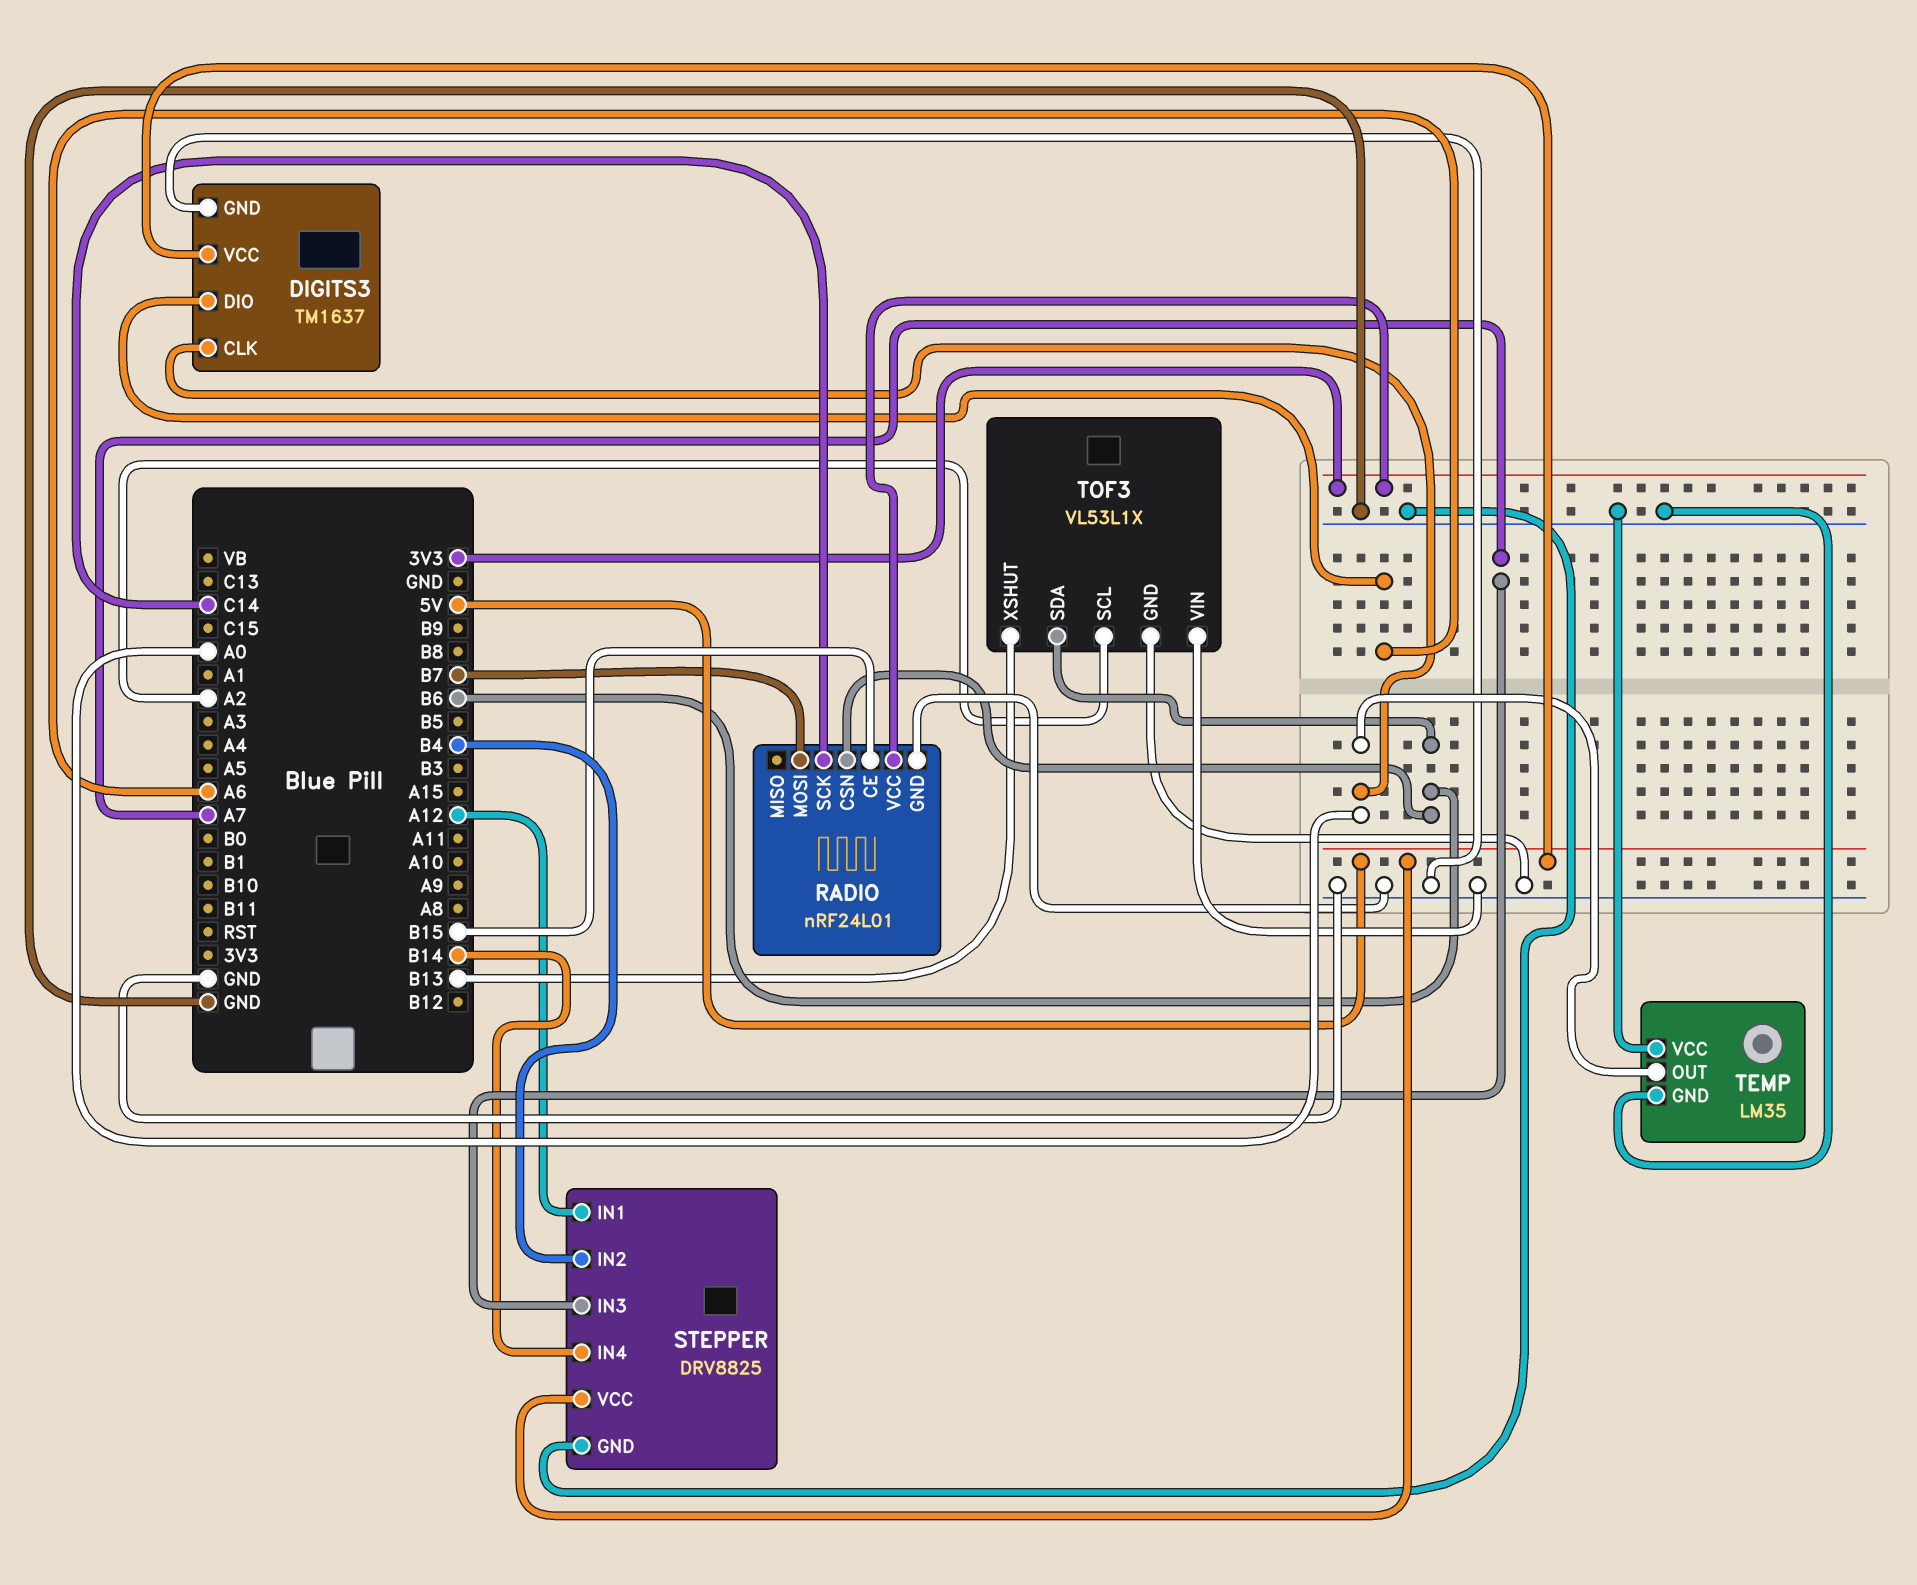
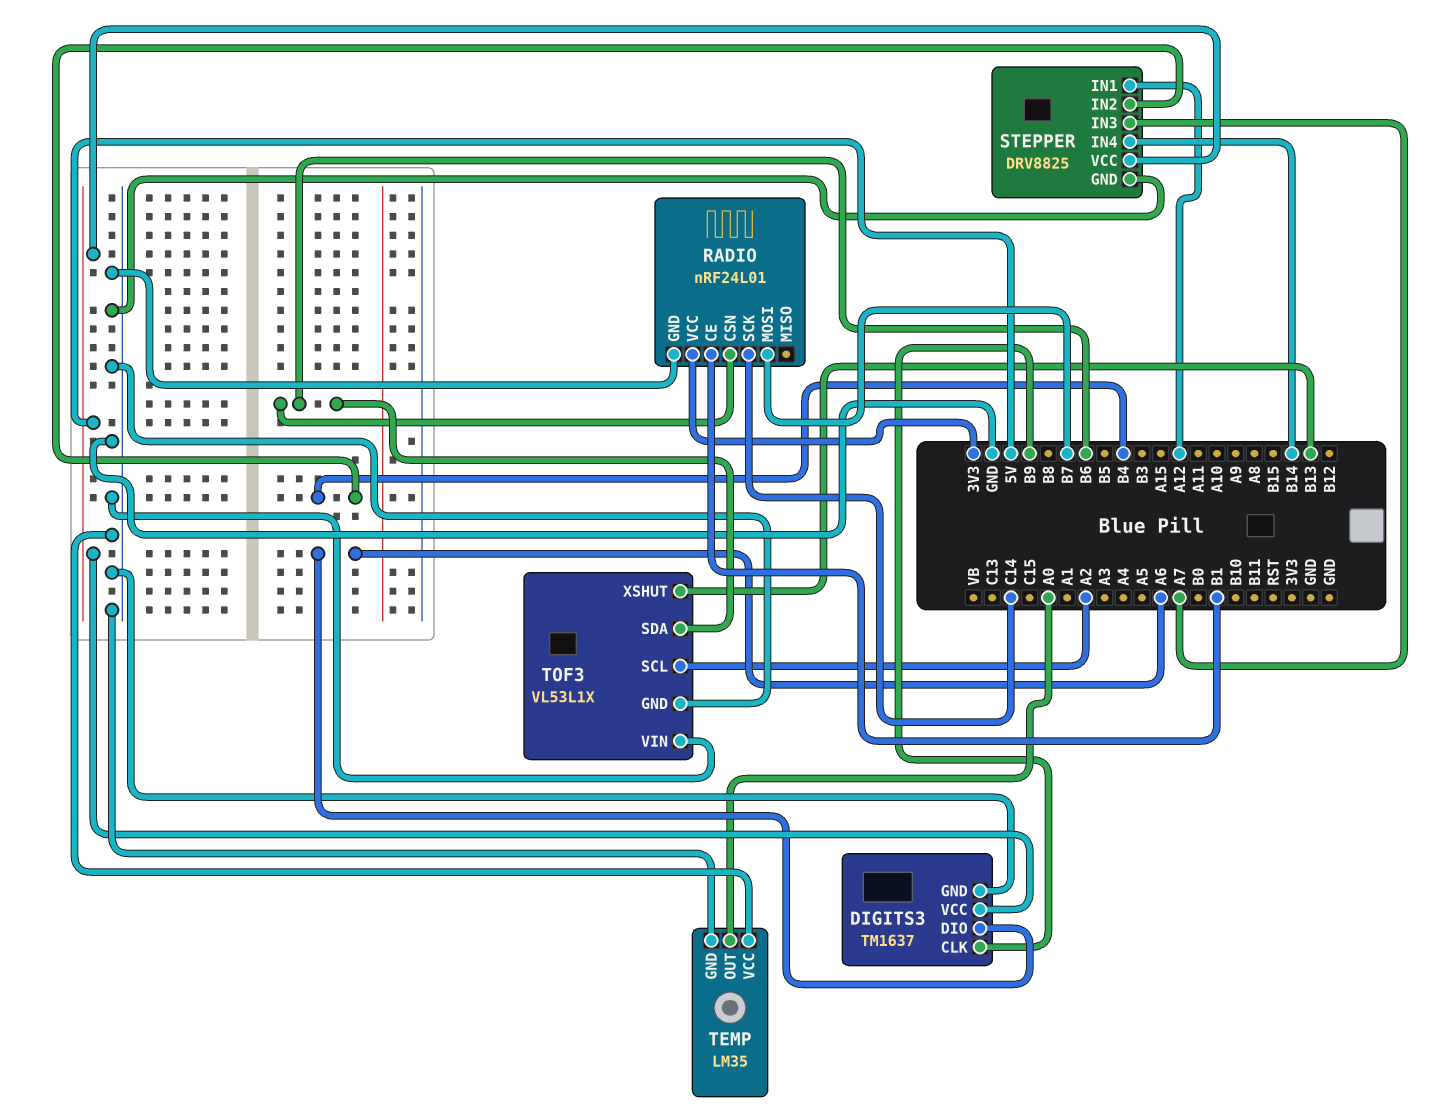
DIGITS3 pin CLK: A0 -> B9
RADIO pin CE: B15 -> B1

